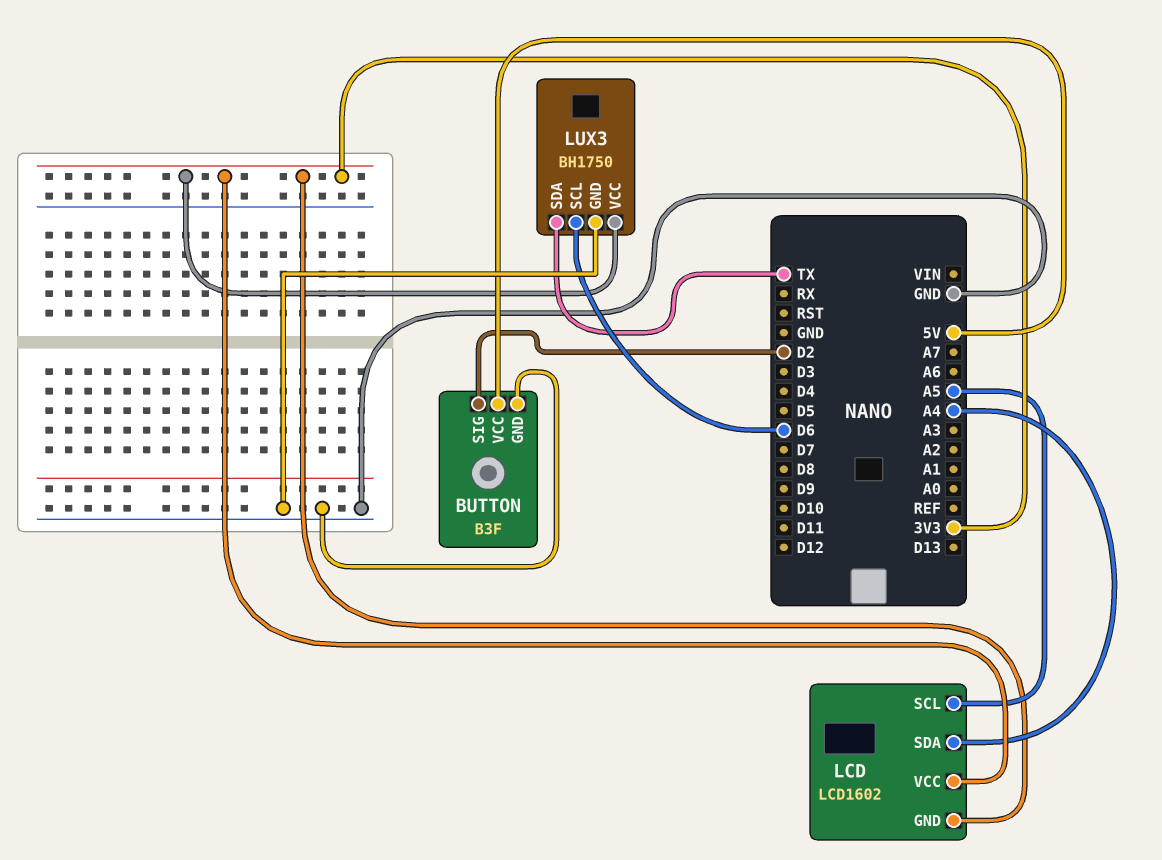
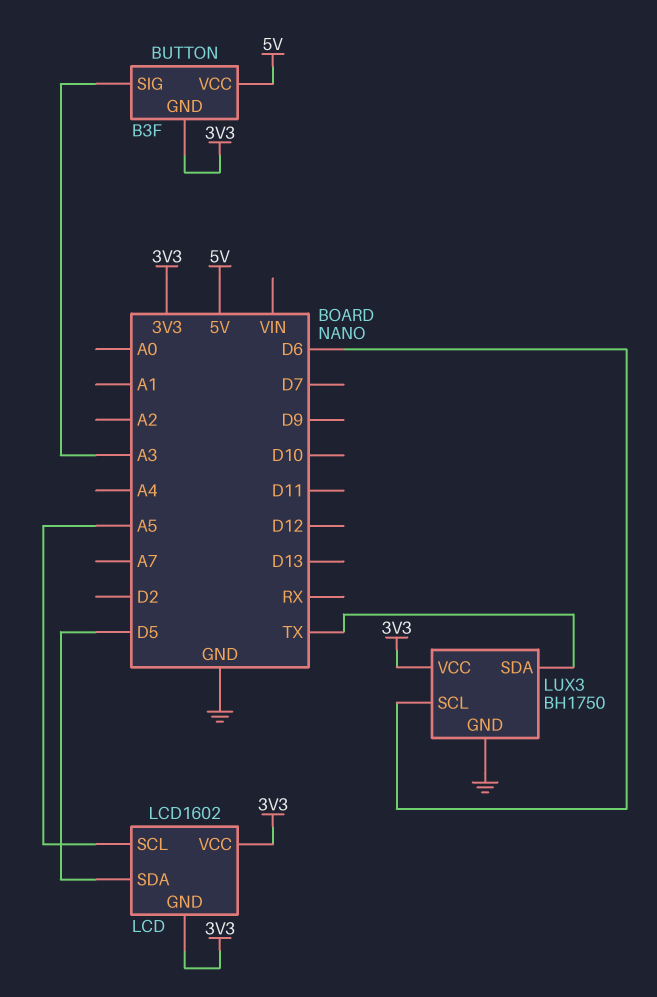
BUTTON pin GND: GND -> 3V3
BUTTON pin SIG: D2 -> A3
LCD pin SDA: A4 -> D5

